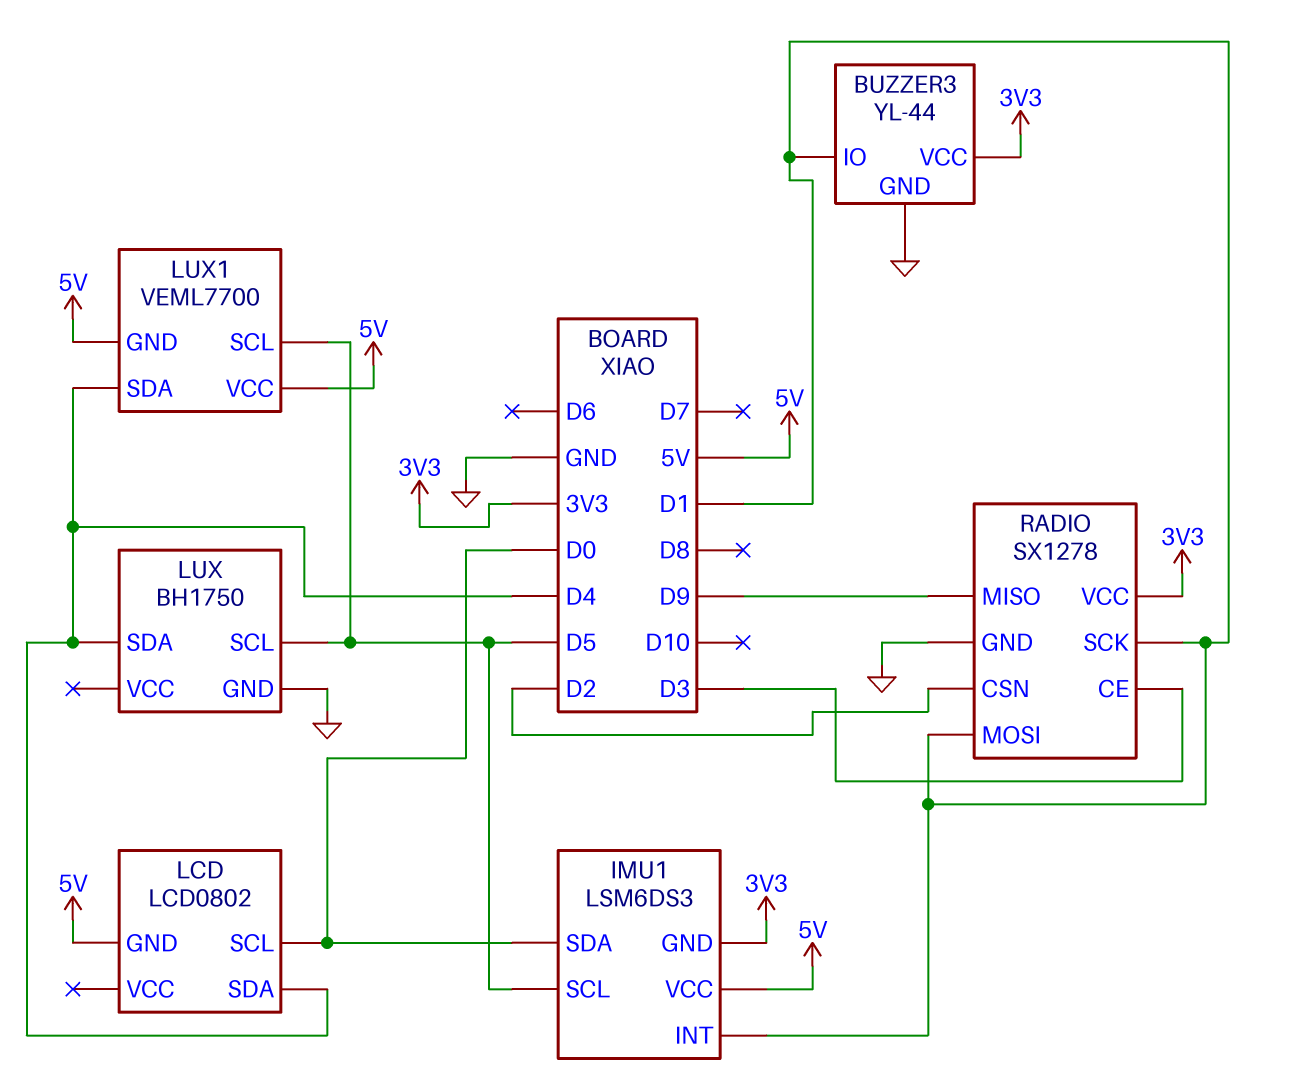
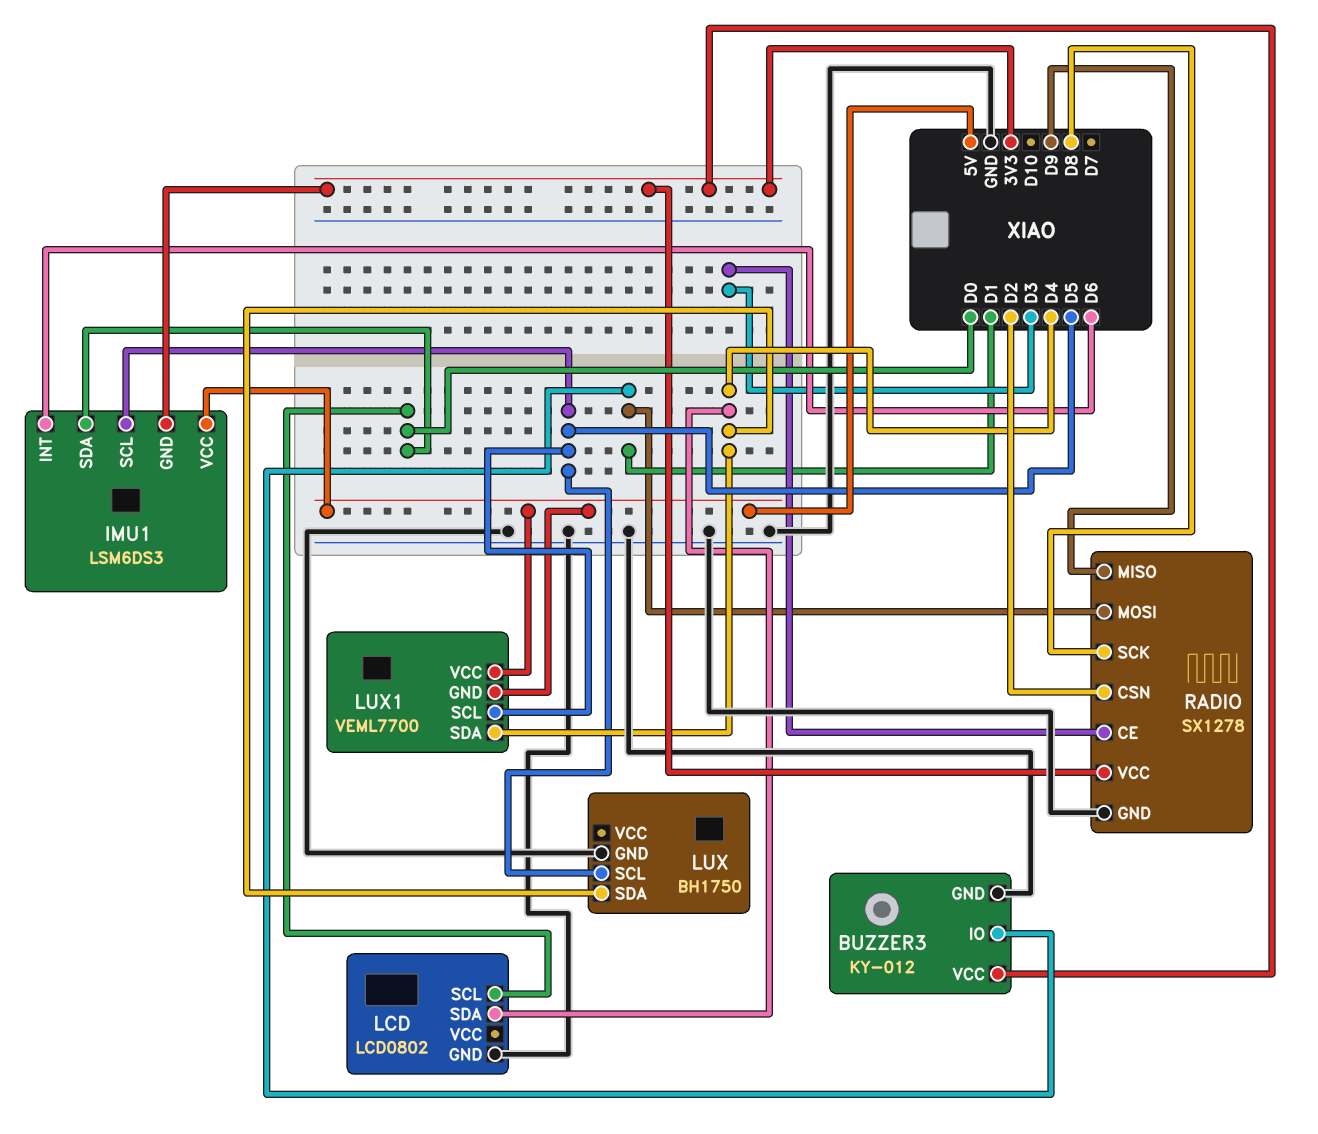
BUZZER3: YL-44 -> KY-012
IMU1 pin INT: D1 -> D6
LCD pin GND: 5V -> GND
RADIO pin SCK: D1 -> D8

